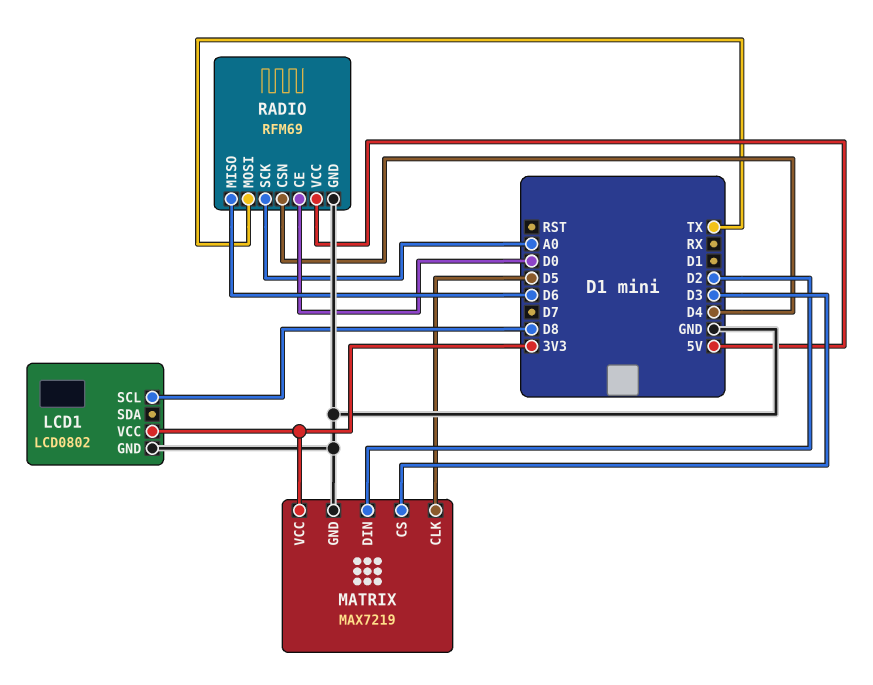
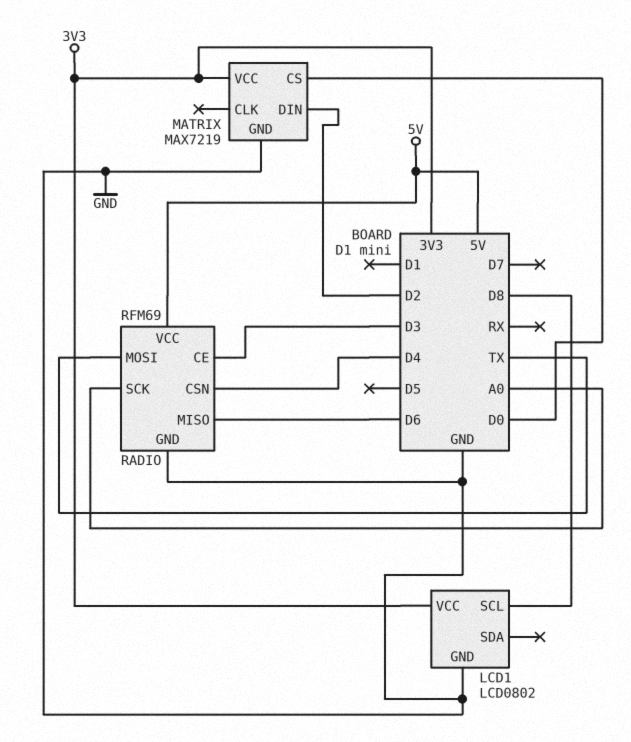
MATRIX pin CLK: D5 -> none
MATRIX pin CS: D3 -> D0
RADIO pin CE: D0 -> D3

